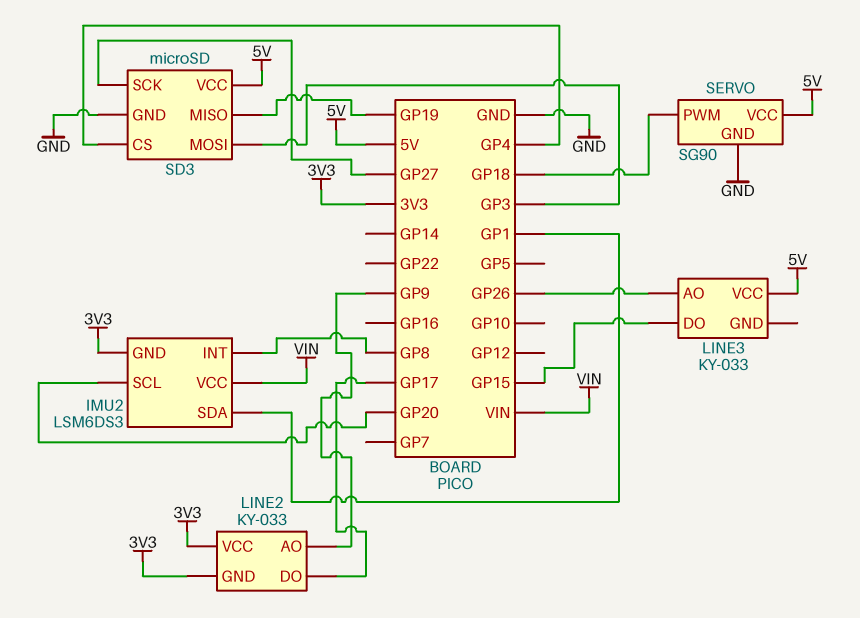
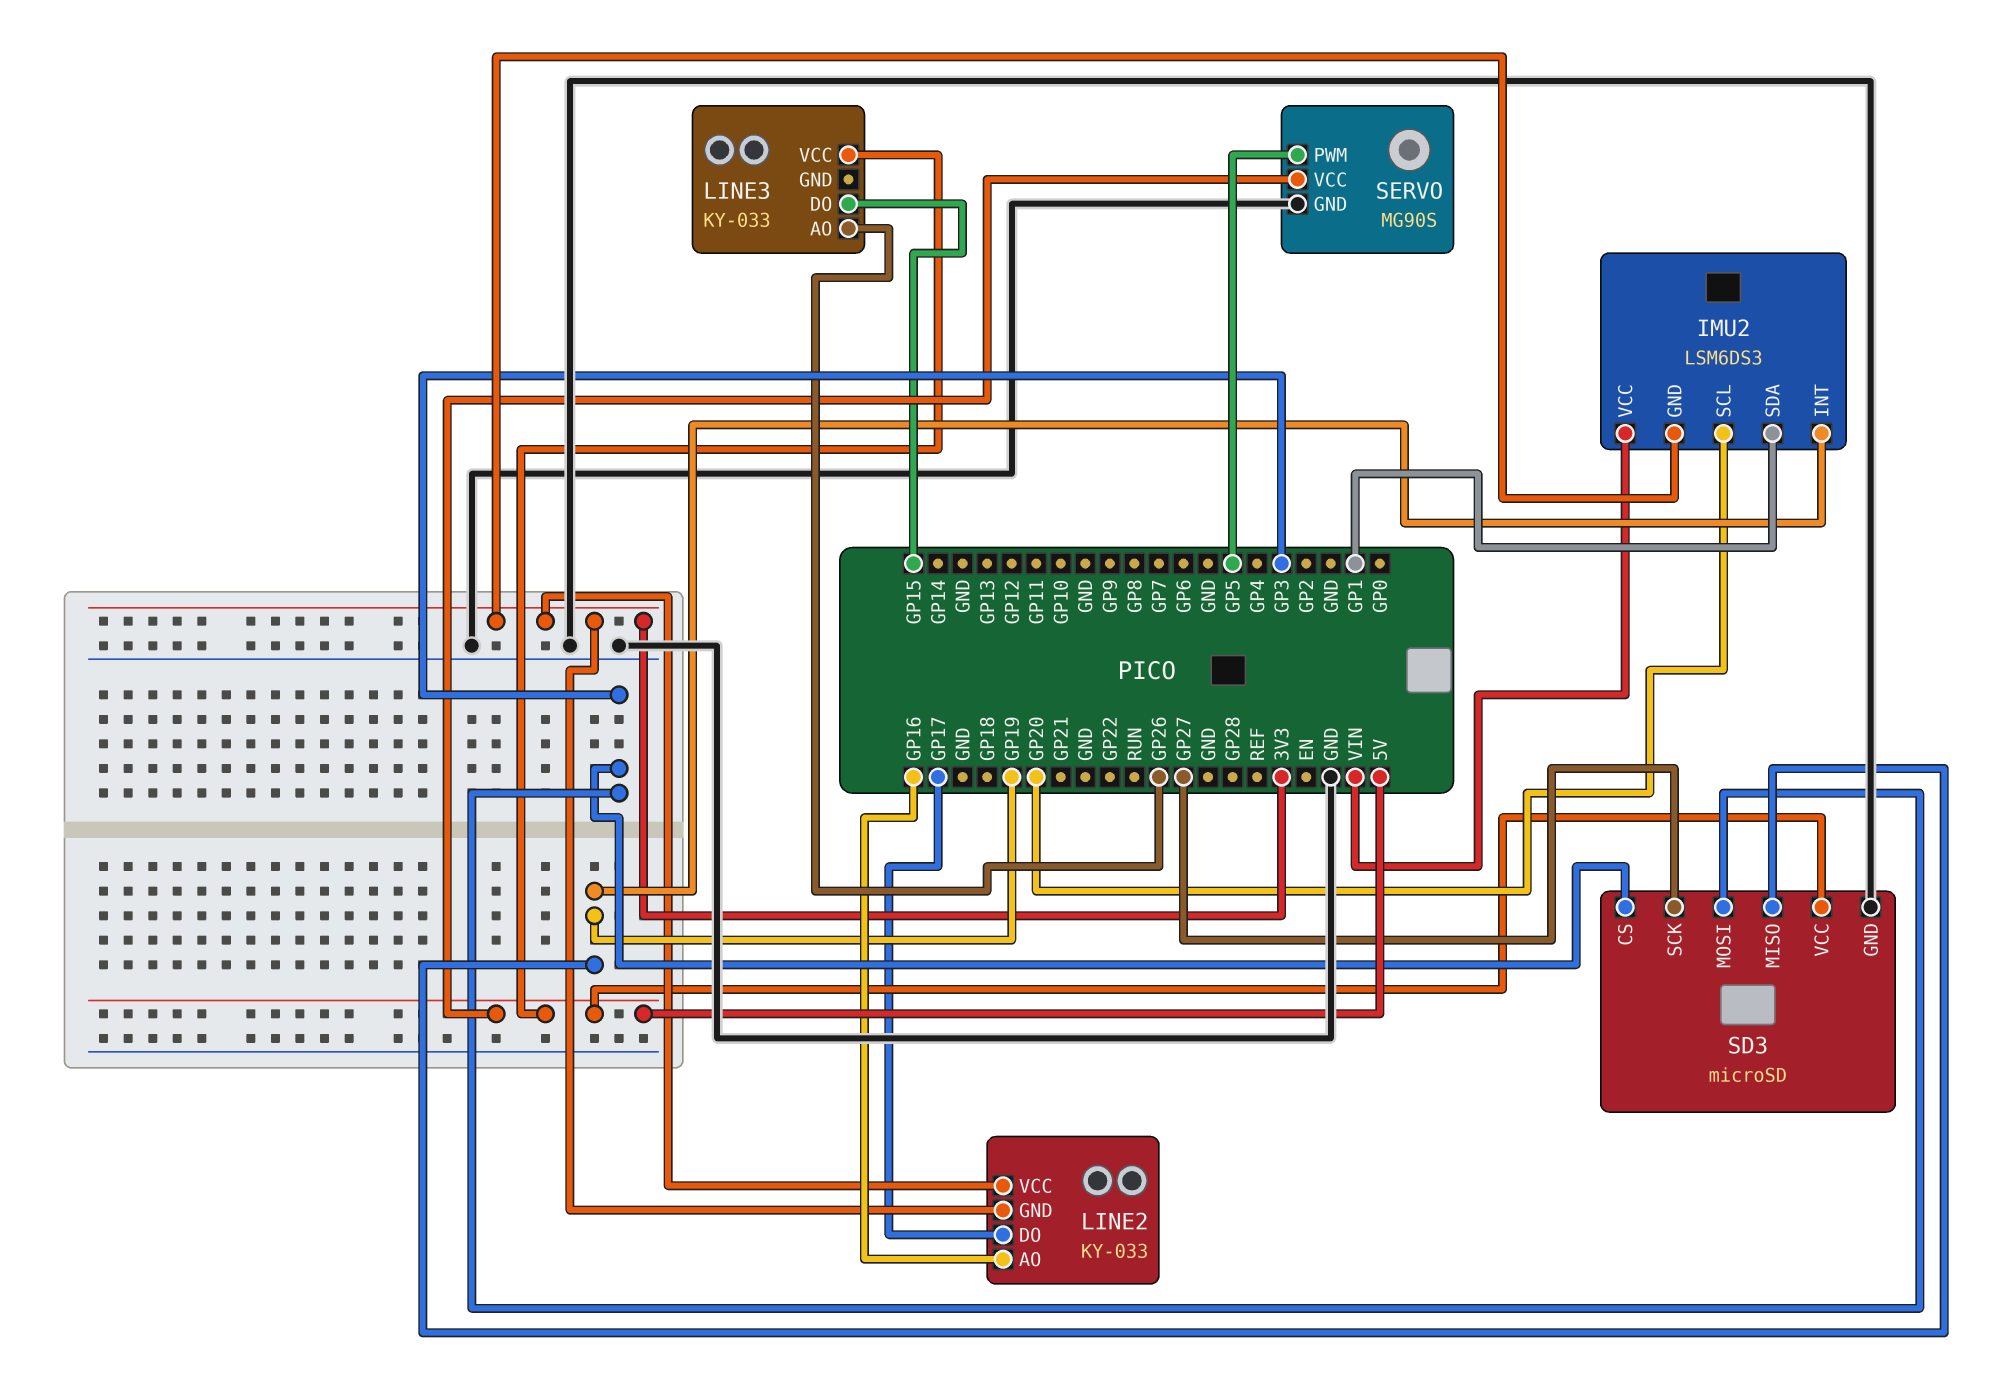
IMU2 pin INT: GP8 -> GP19
LINE2 pin AO: GP9 -> GP16
SD3 pin CS: GP4 -> GP3
SERVO: SG90 -> MG90S
SERVO pin PWM: GP18 -> GP5

